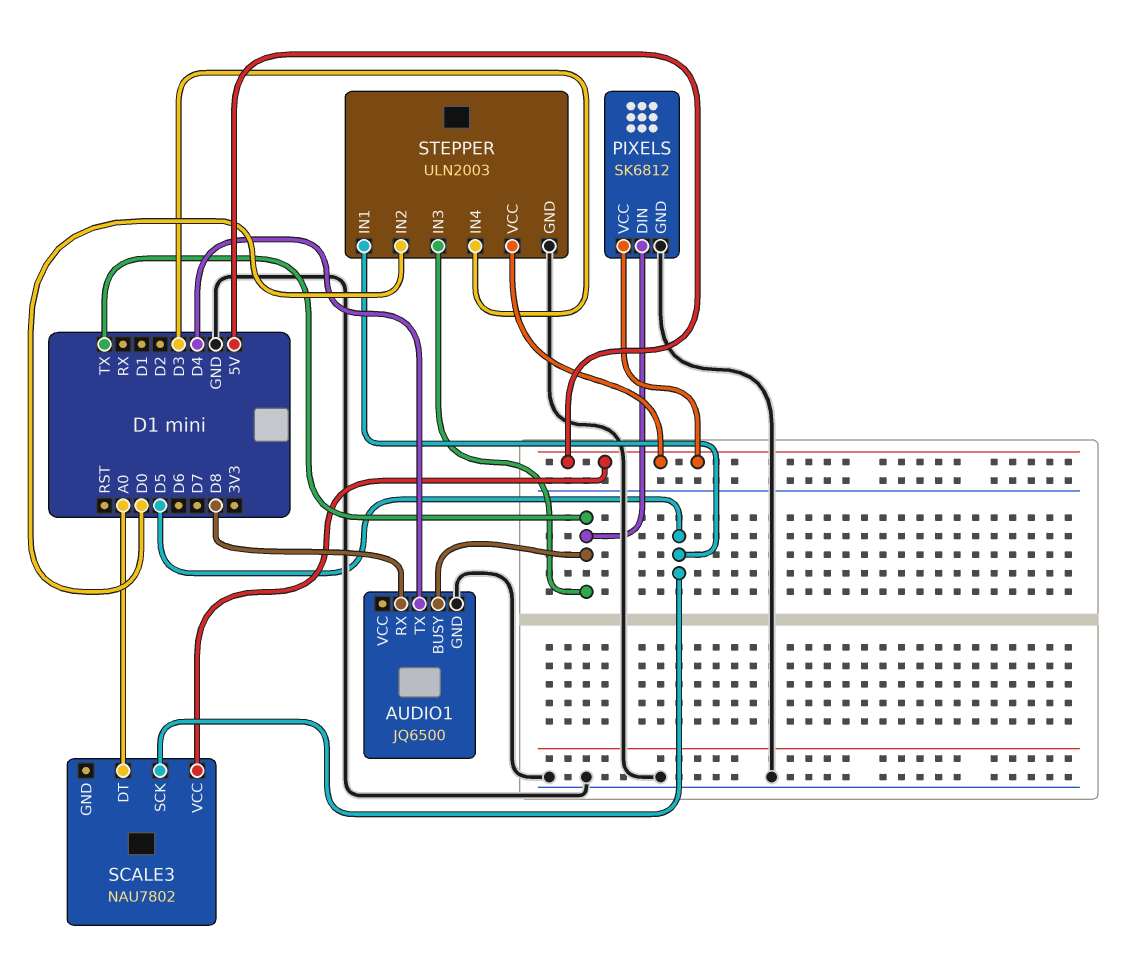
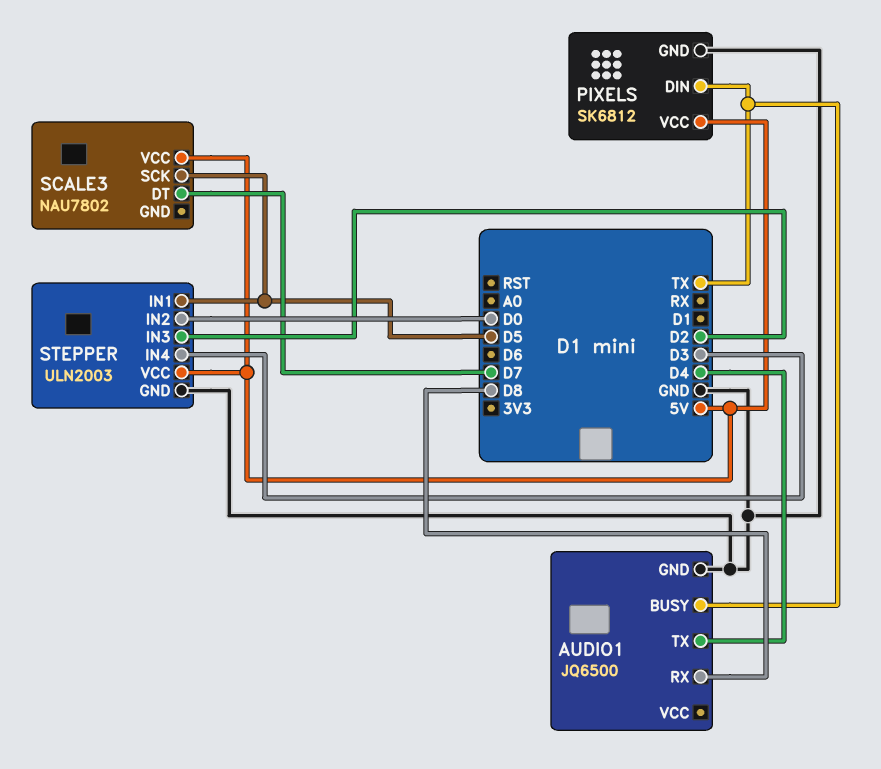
SCALE3 pin DT: A0 -> D7
STEPPER pin IN3: TX -> D2

